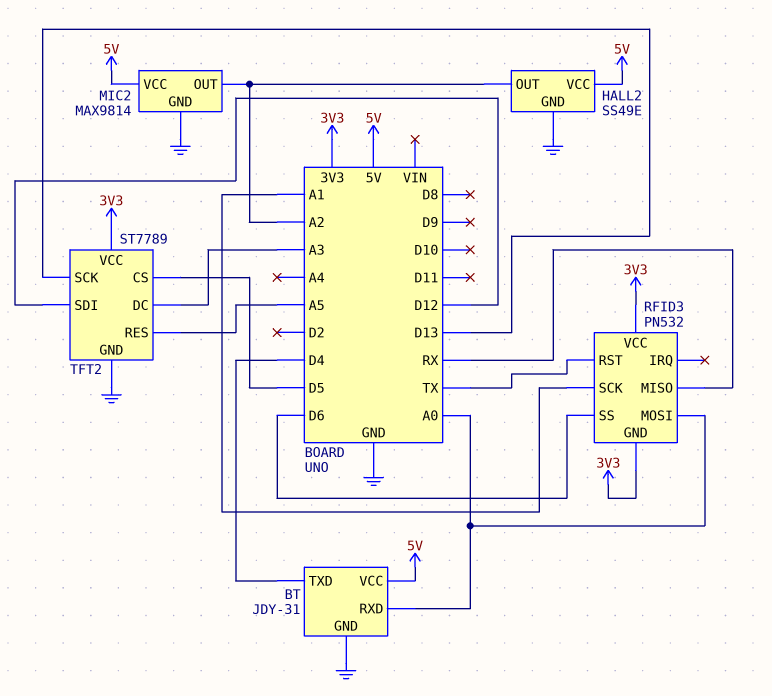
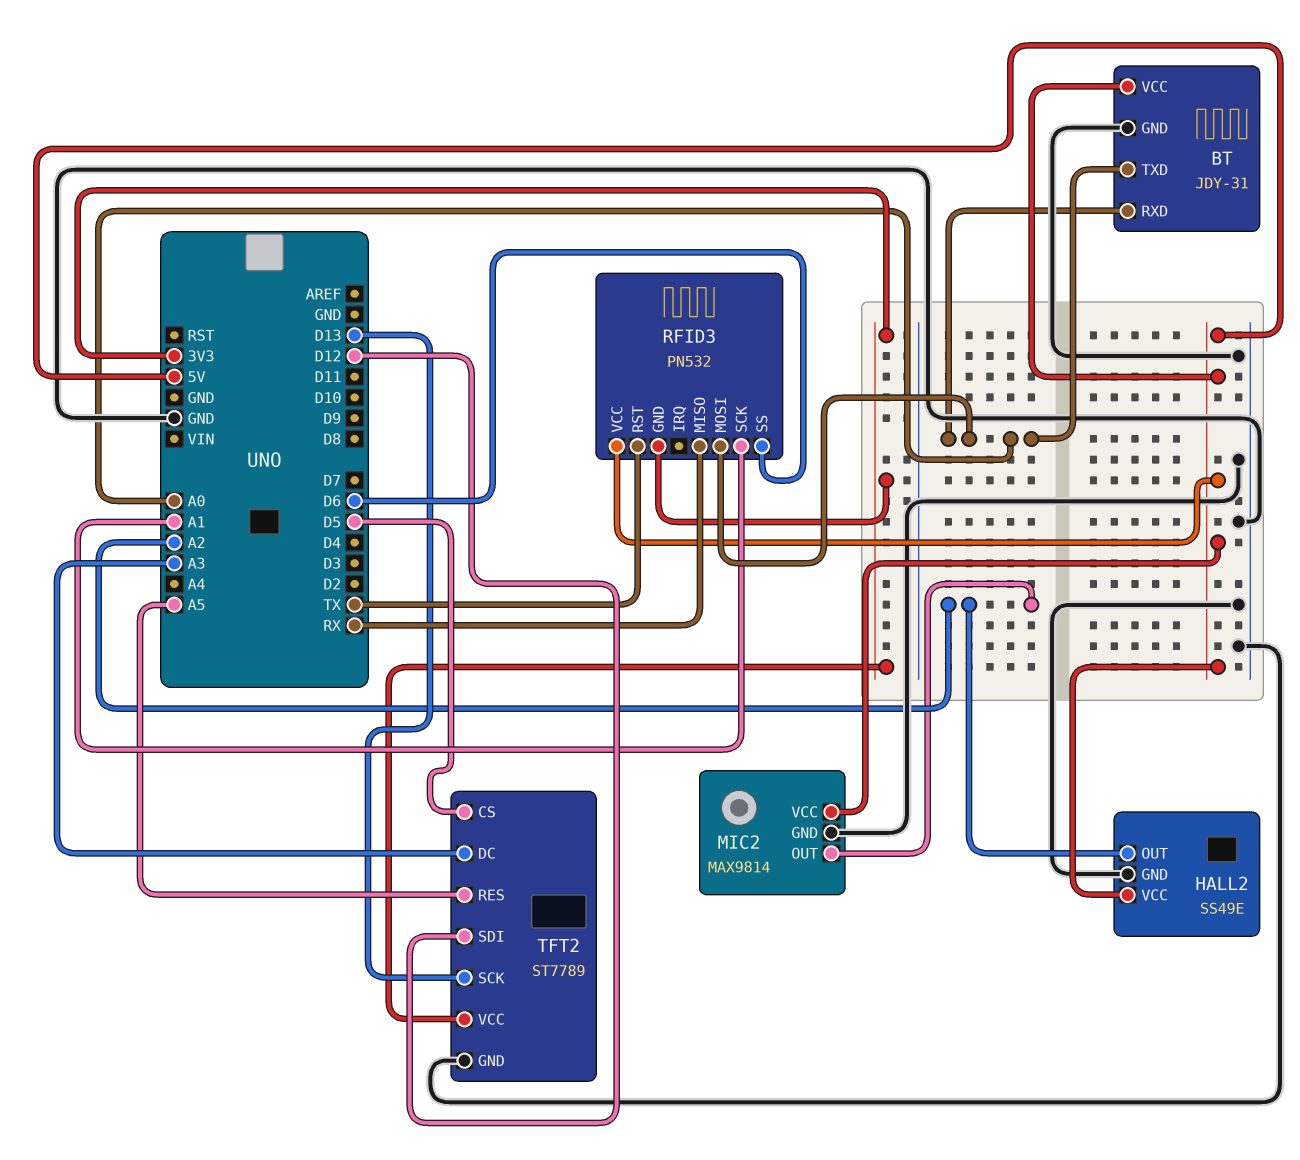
BT pin TXD: D4 -> A0
RFID3 pin VCC: 3V3 -> 5V

